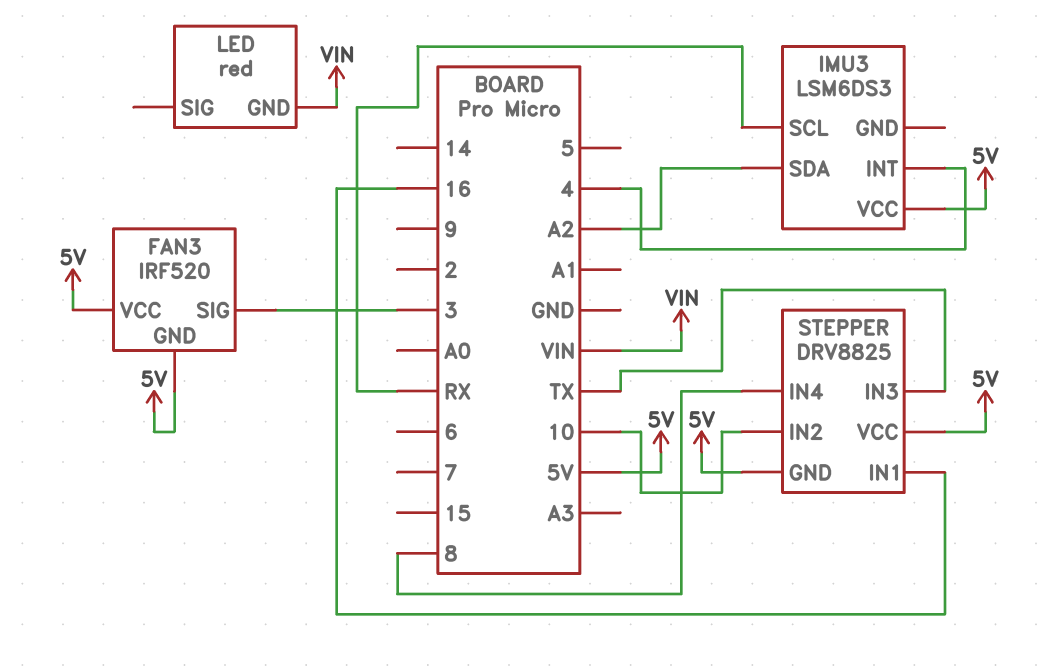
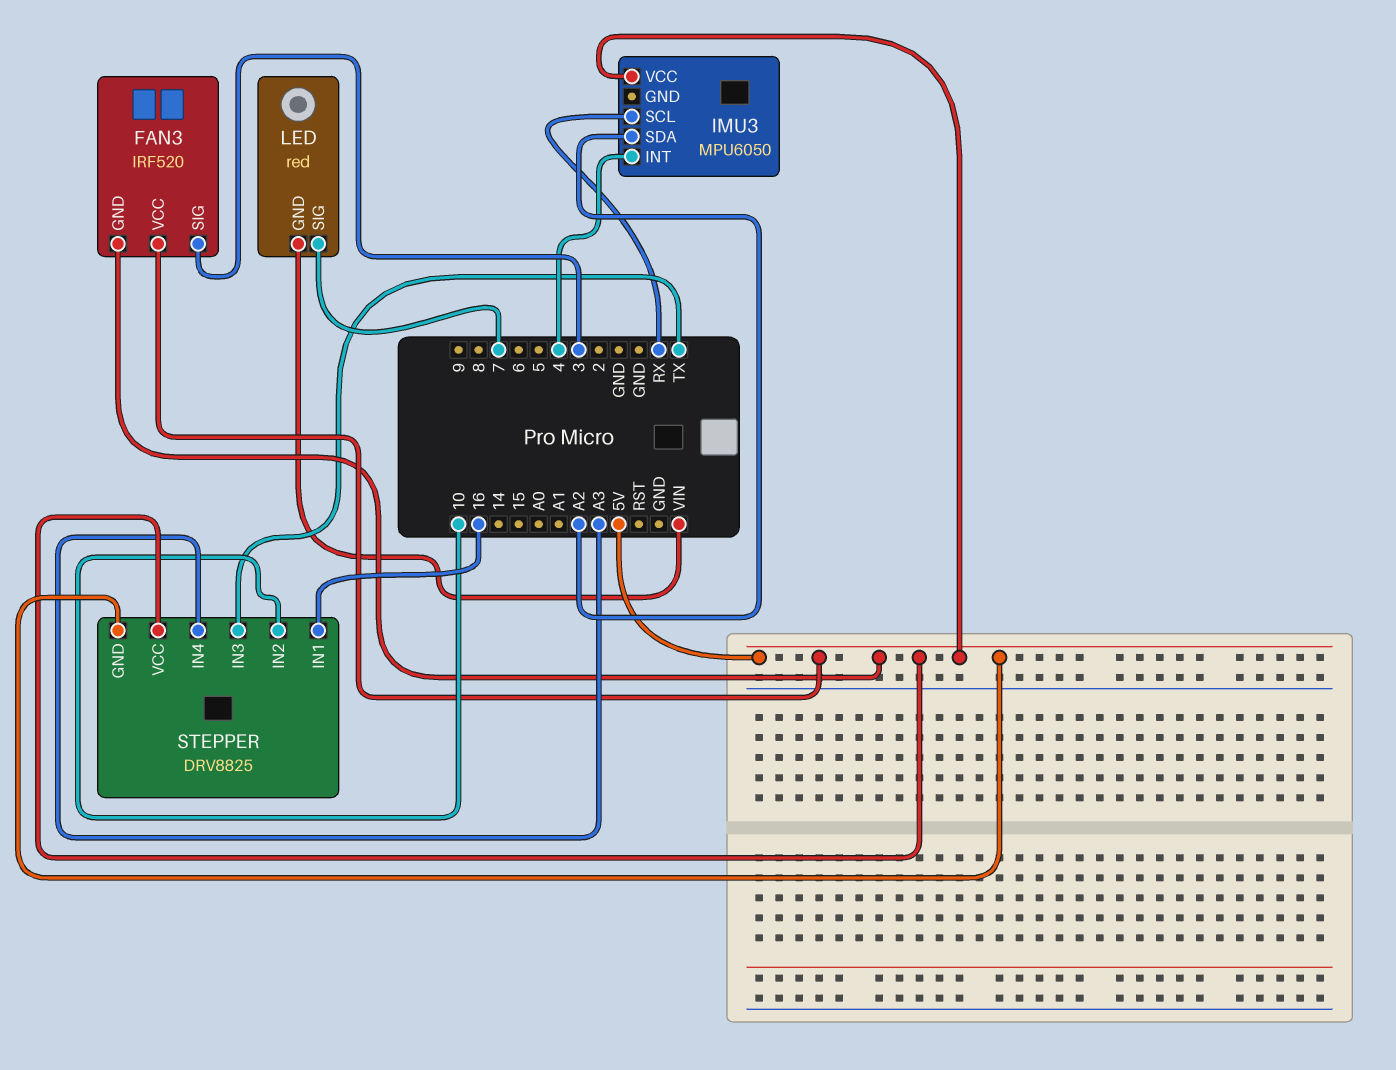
IMU3: LSM6DS3 -> MPU6050
LED pin SIG: none -> 7
STEPPER pin IN4: 8 -> A3

